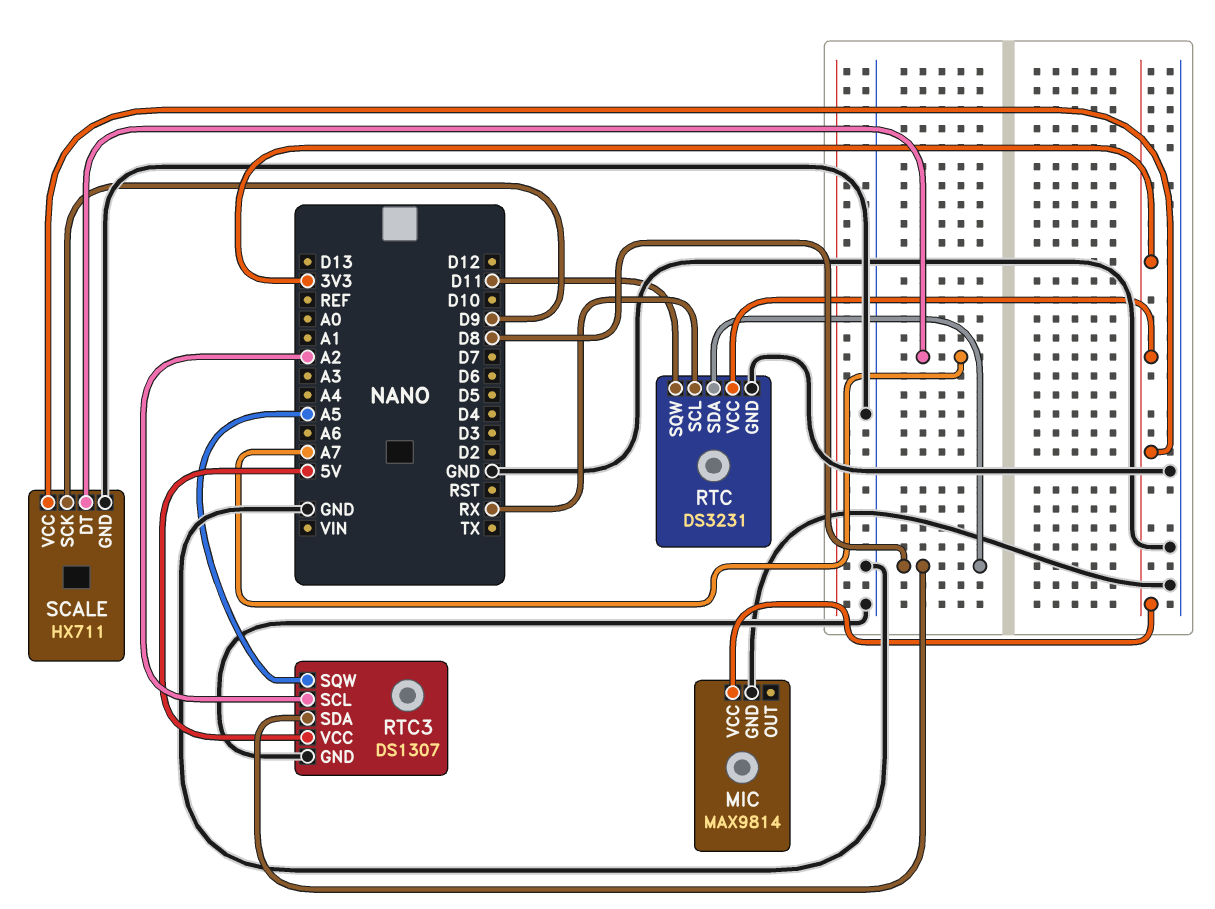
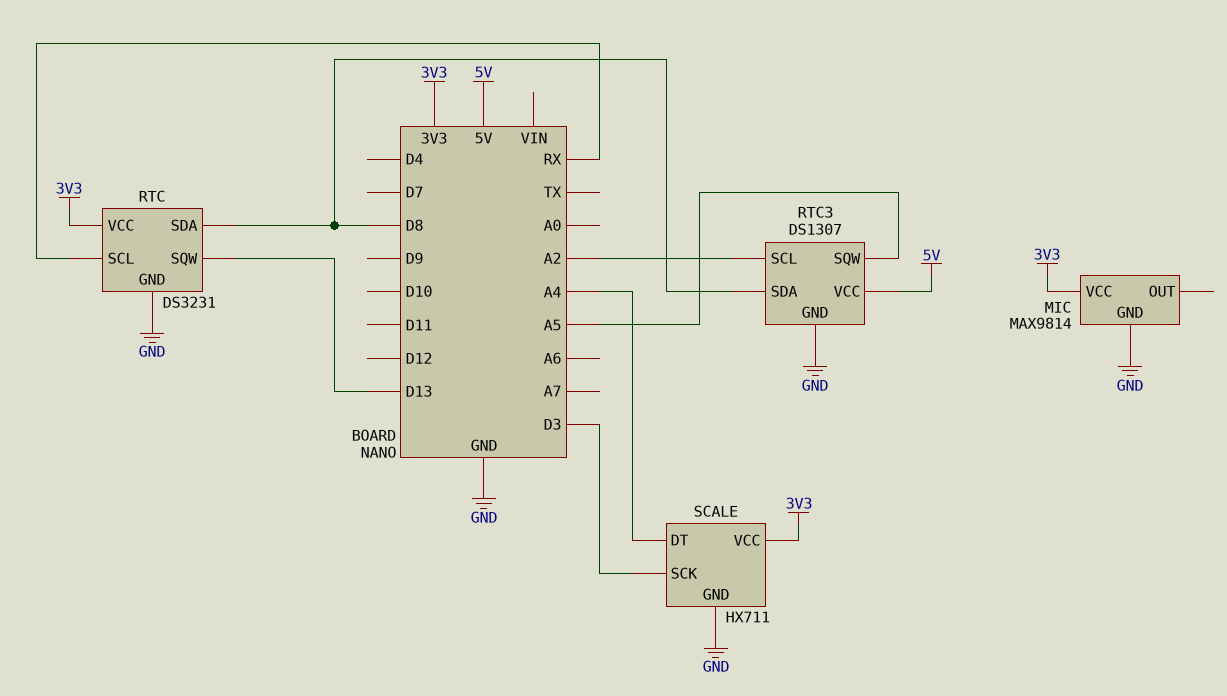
RTC pin SQW: D11 -> D13
SCALE pin DT: A7 -> A4
SCALE pin SCK: D9 -> D3

